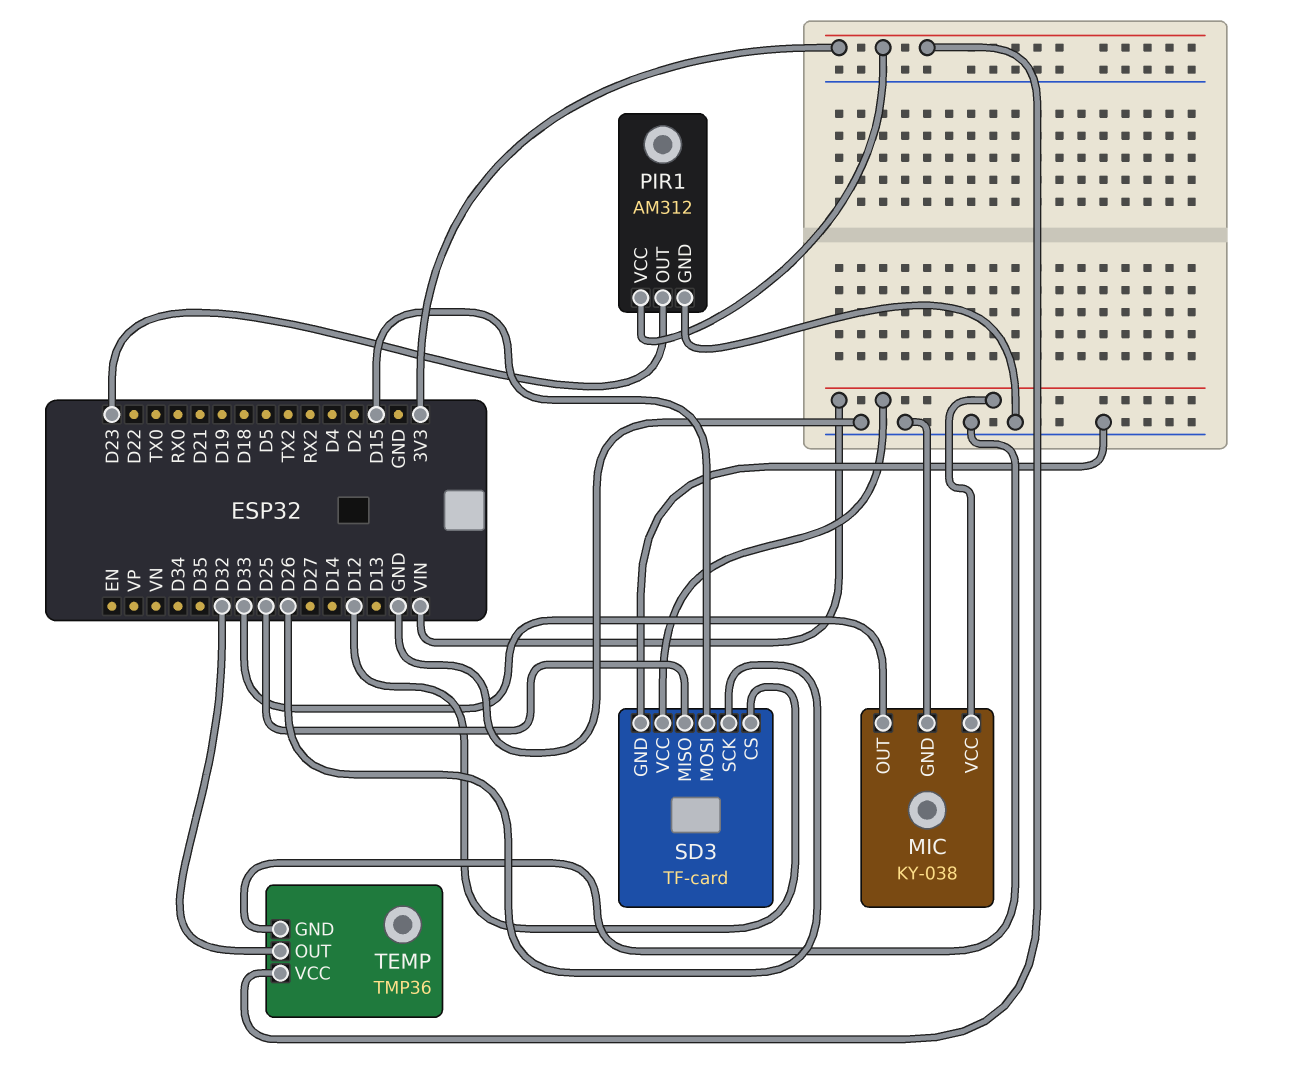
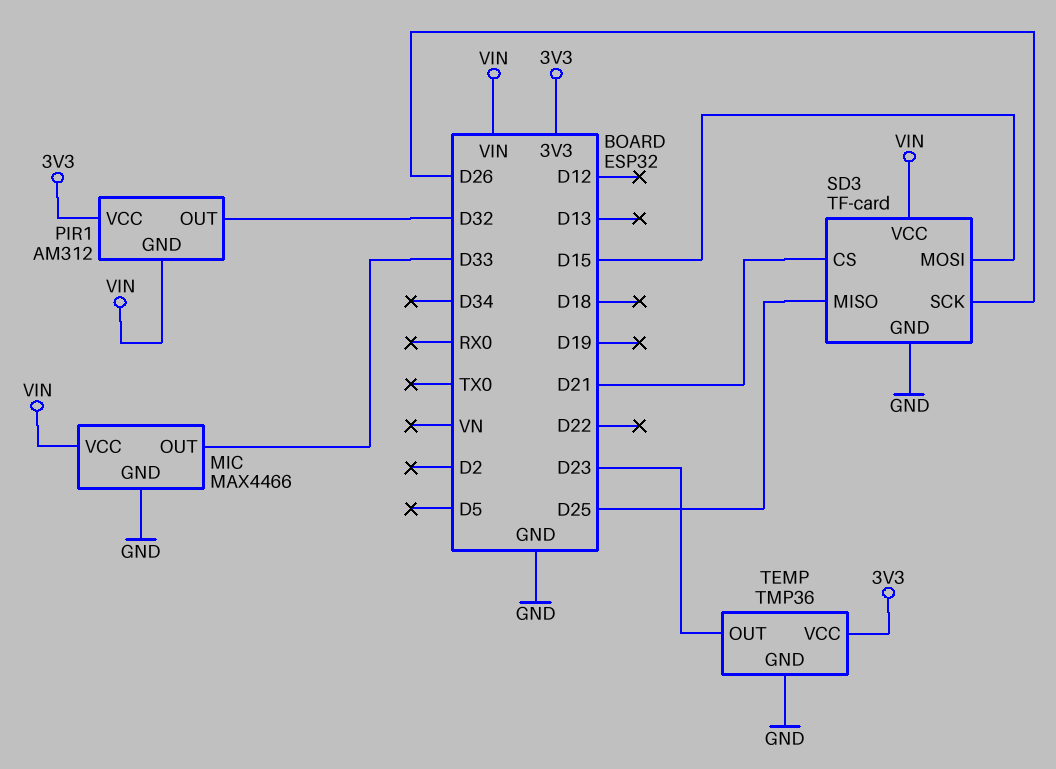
MIC: KY-038 -> MAX4466
PIR1 pin GND: GND -> VIN
PIR1 pin OUT: D23 -> D32
SD3 pin CS: D12 -> D21
TEMP pin OUT: D32 -> D23

